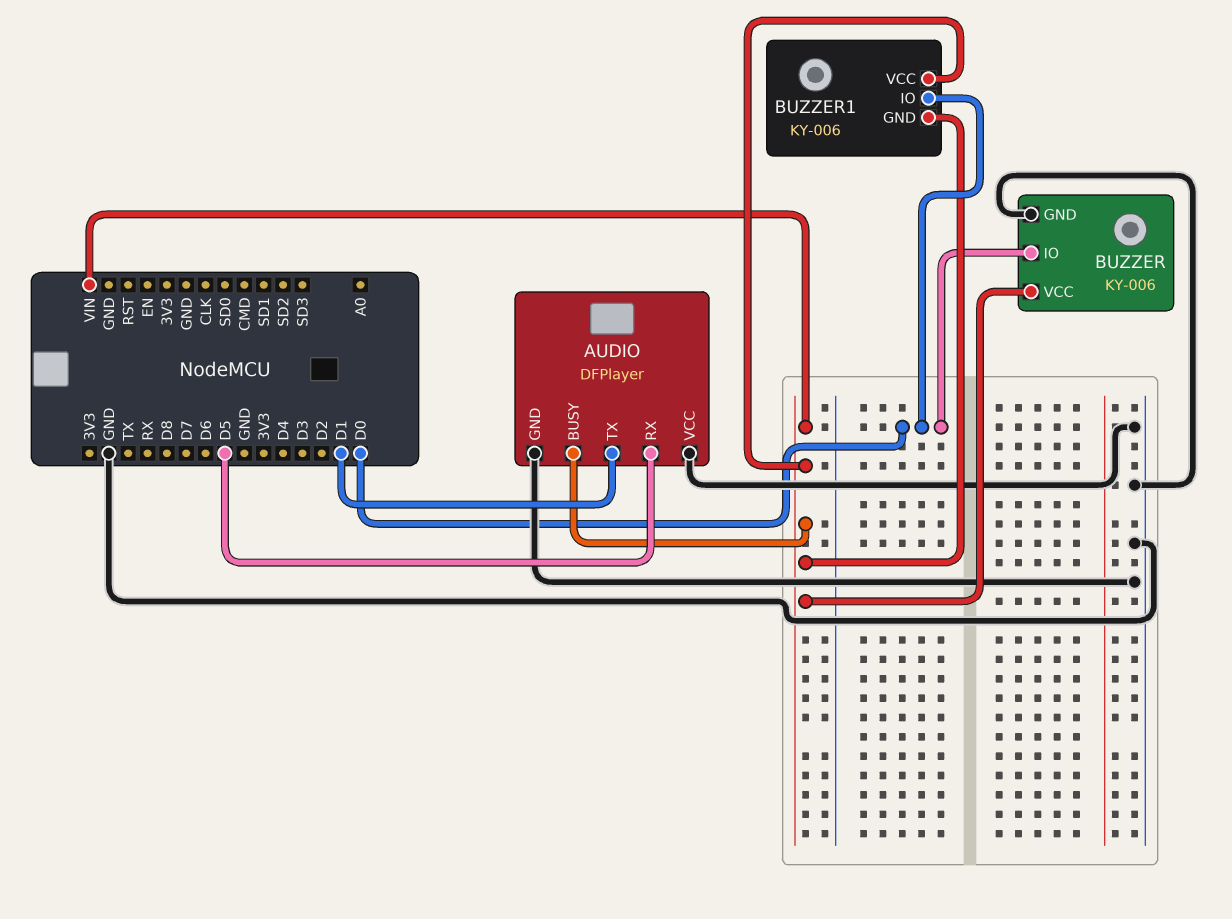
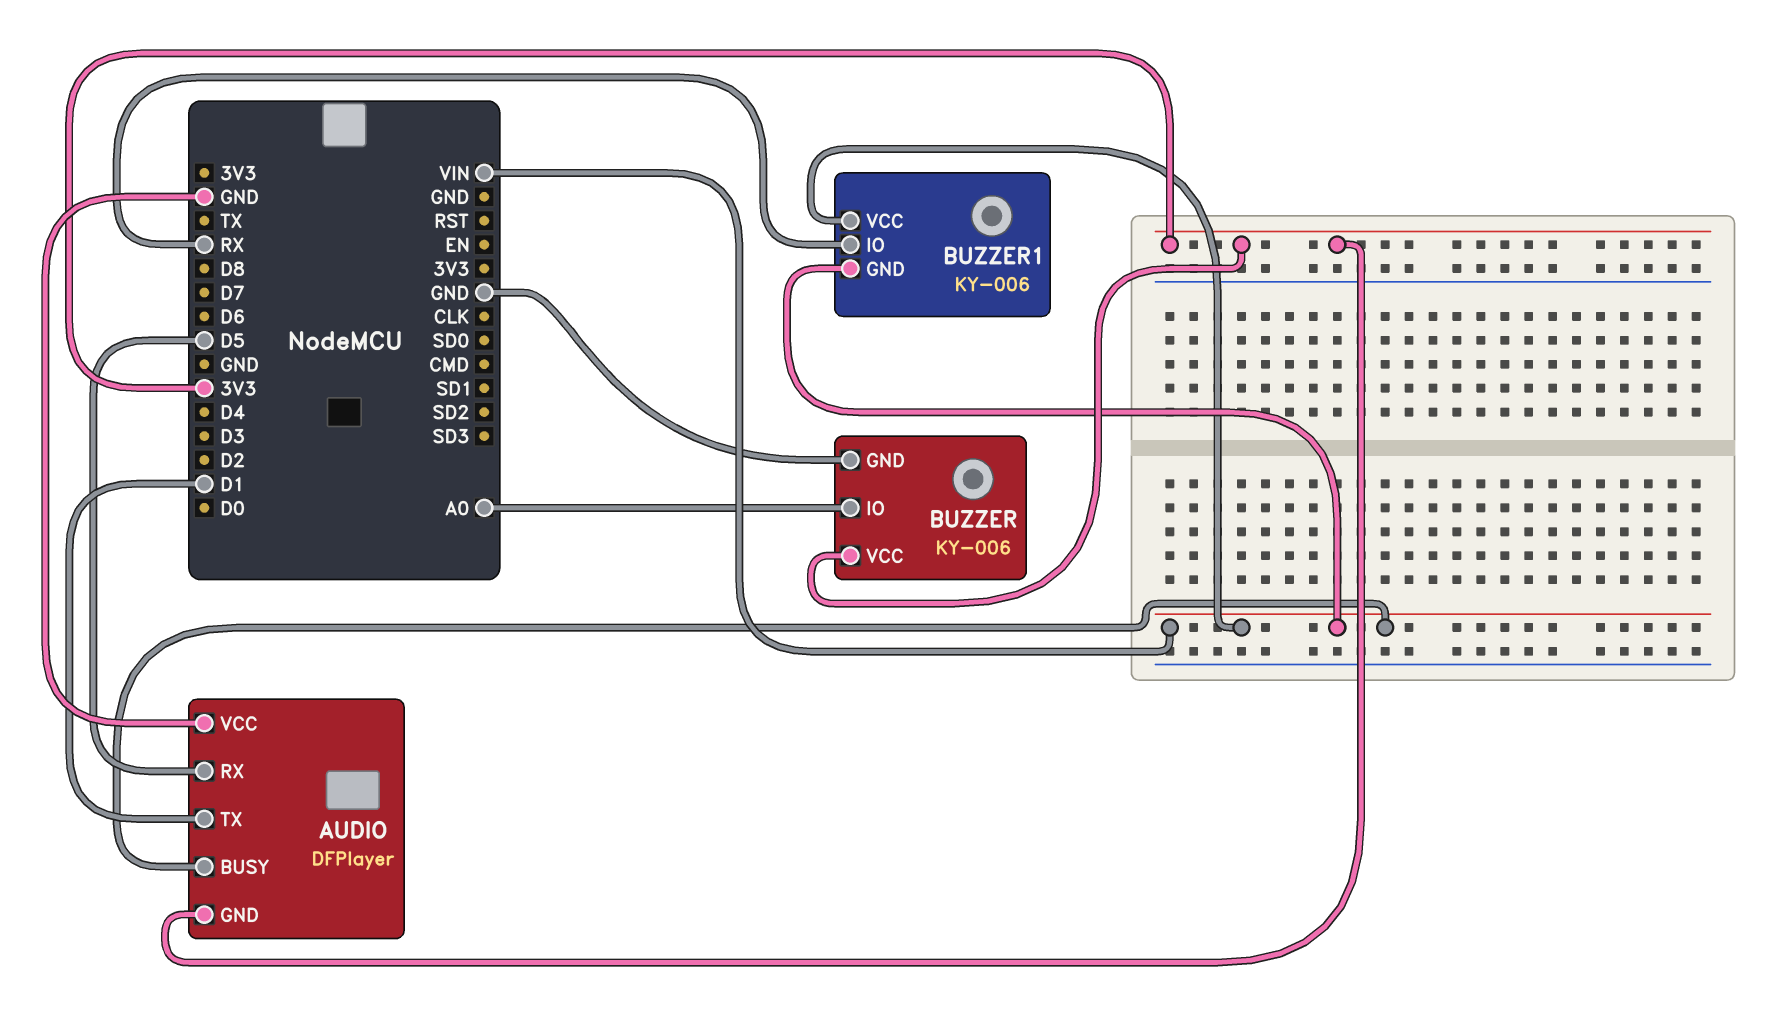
AUDIO pin GND: GND -> 3V3
BUZZER pin IO: D0 -> A0
BUZZER pin VCC: VIN -> 3V3
BUZZER1 pin IO: D0 -> RX

